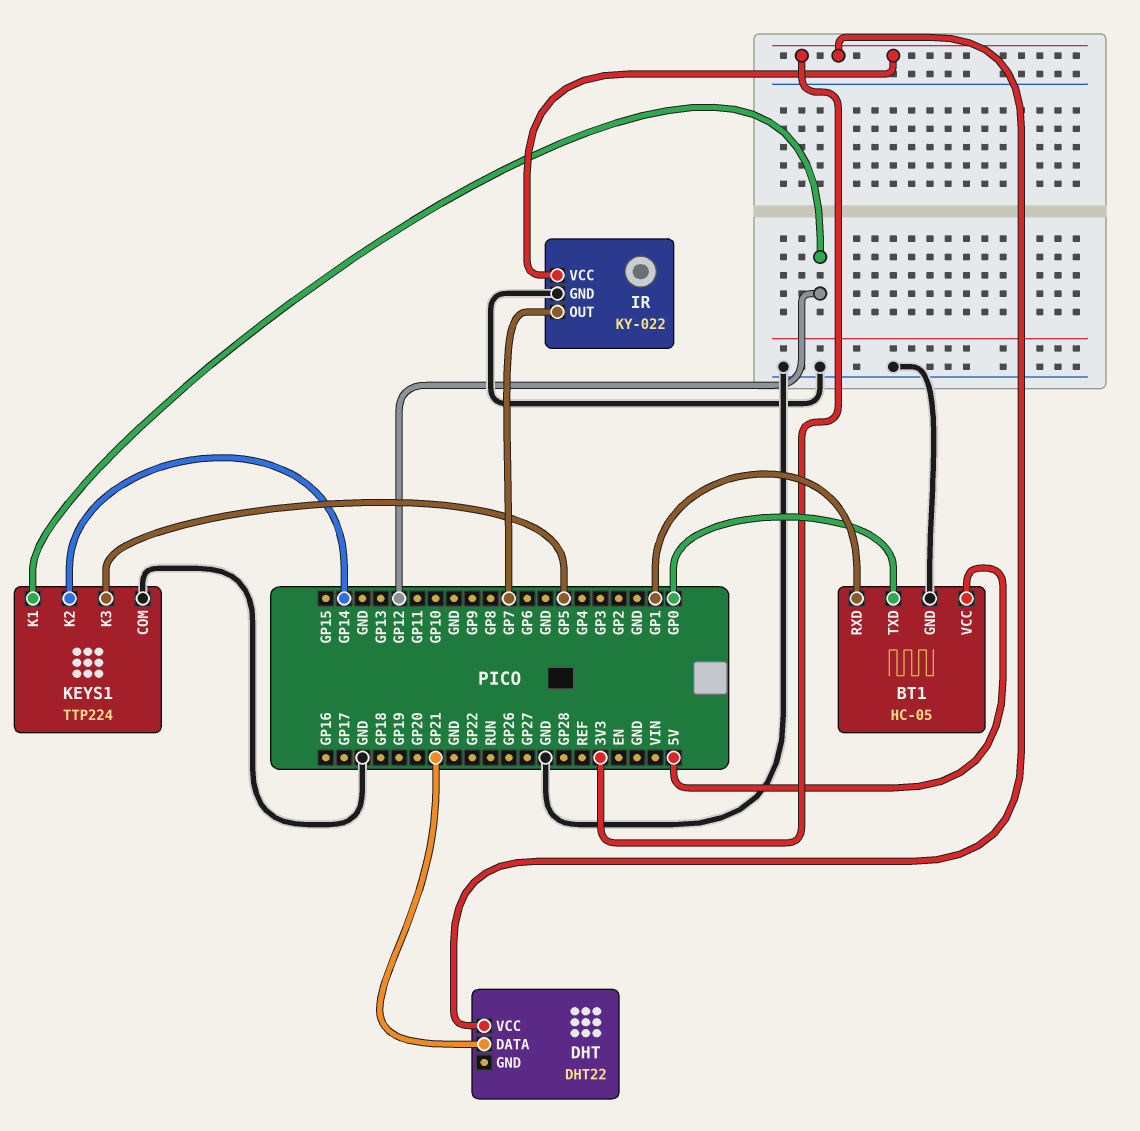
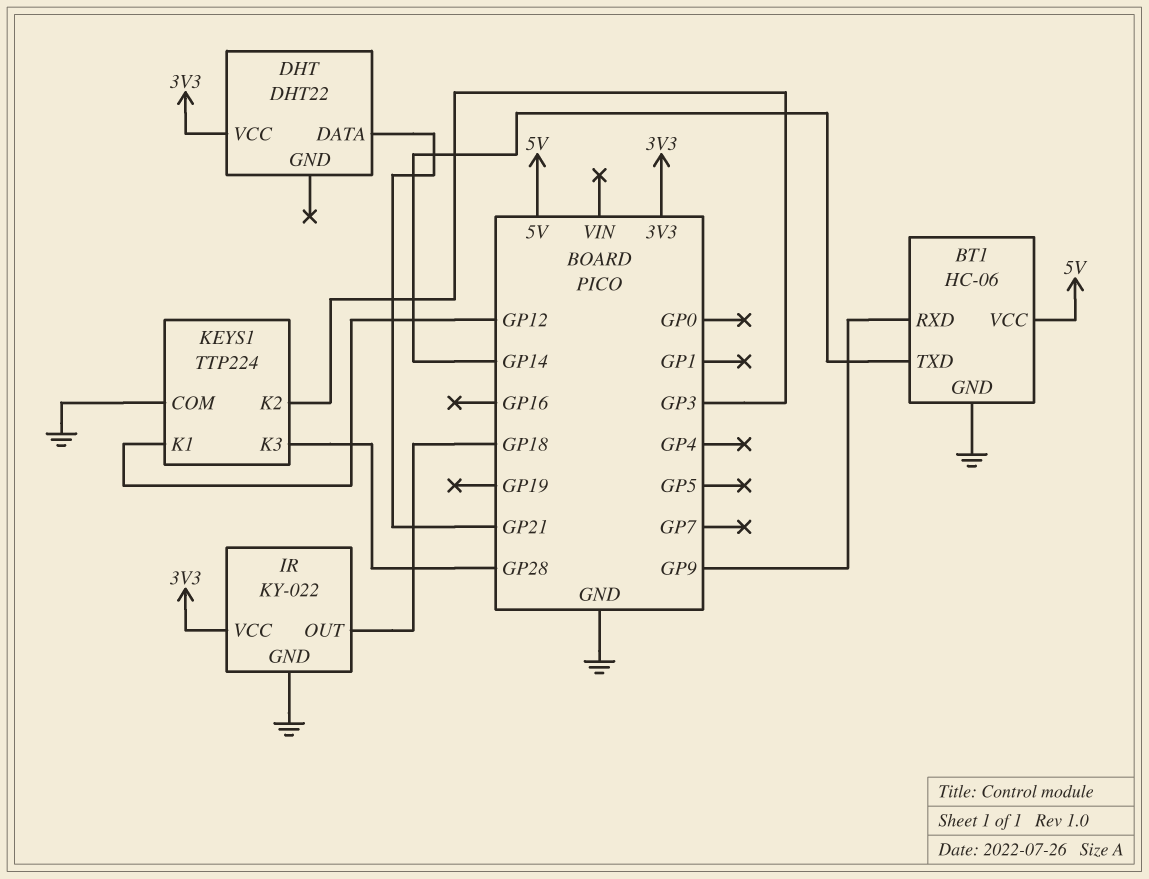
BT1: HC-05 -> HC-06
BT1 pin RXD: GP1 -> GP9
BT1 pin TXD: GP0 -> GP14
IR pin OUT: GP7 -> GP18
KEYS1 pin K2: GP14 -> GP3
KEYS1 pin K3: GP5 -> GP28

